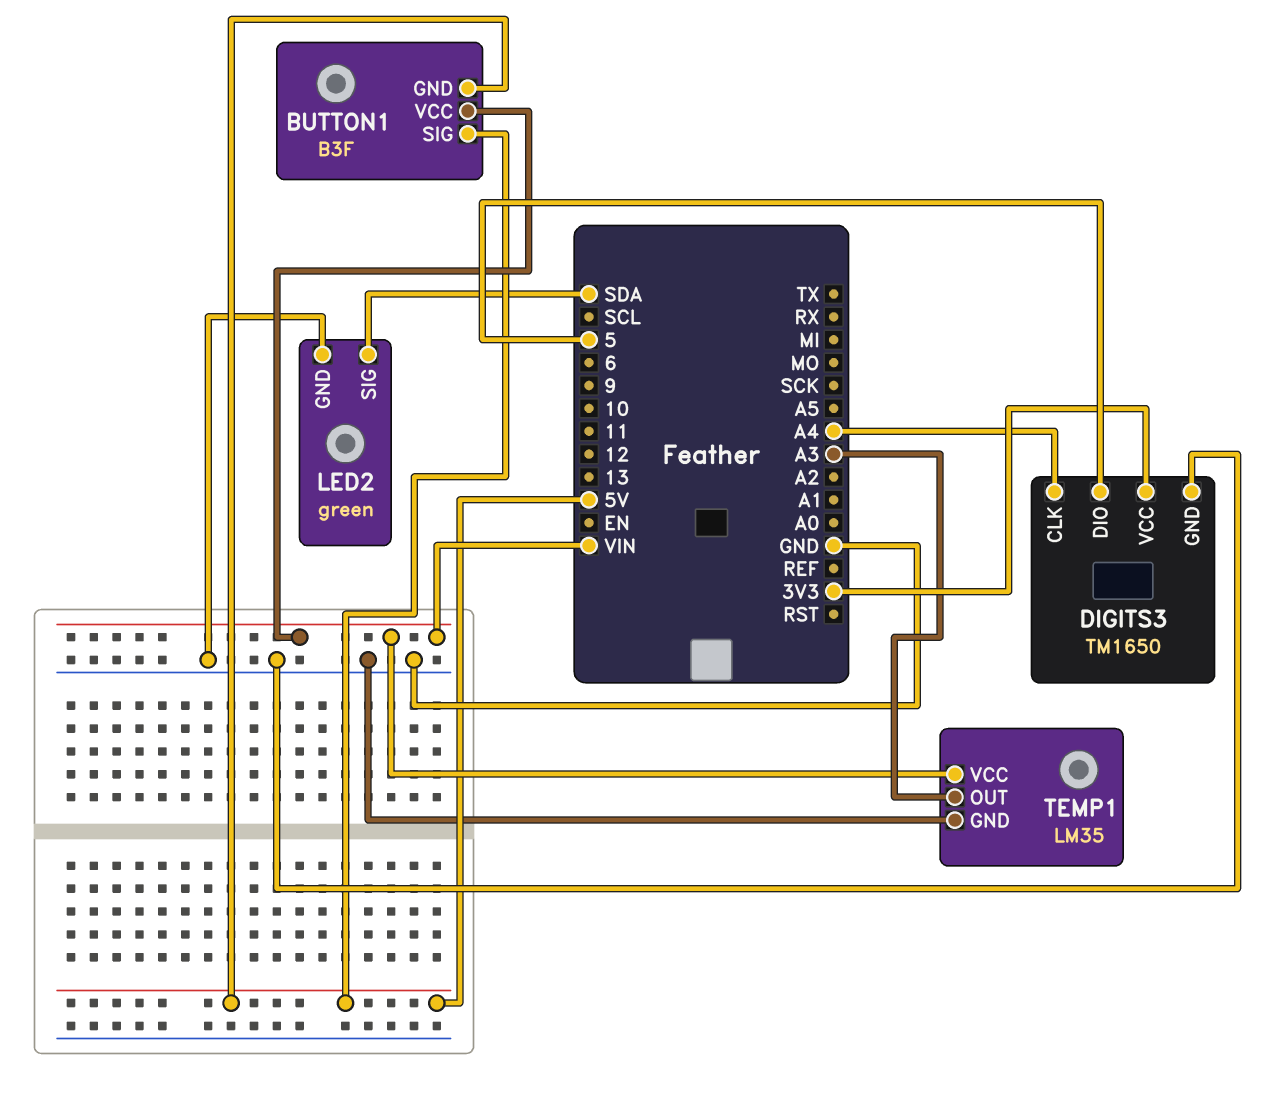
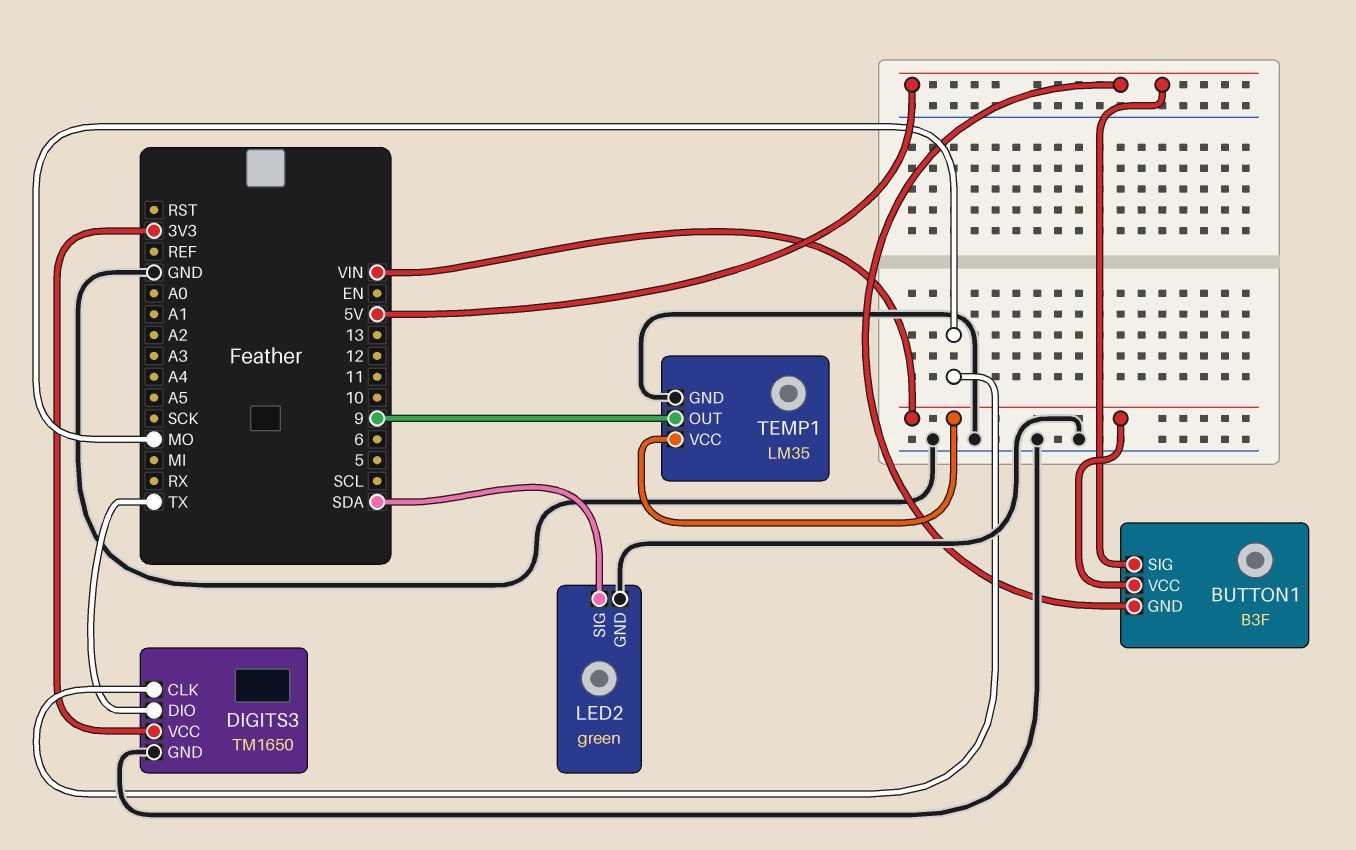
DIGITS3 pin CLK: A4 -> MO
DIGITS3 pin DIO: 5 -> TX
TEMP1 pin OUT: A3 -> 9

